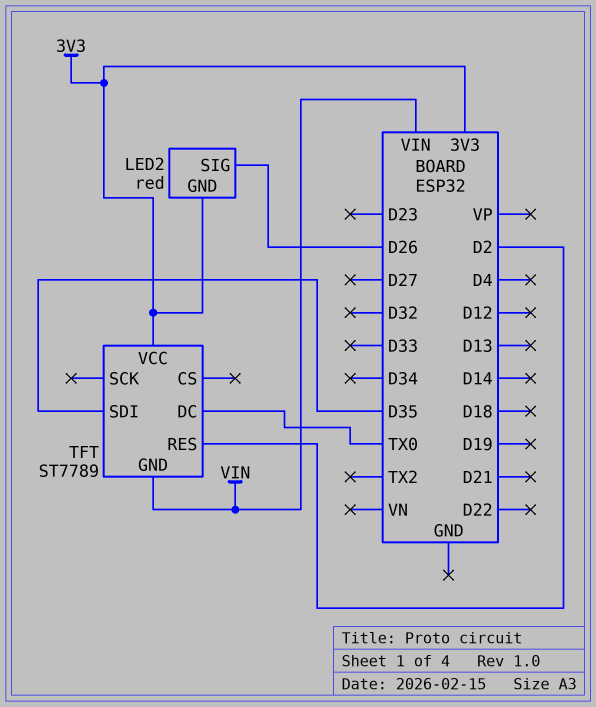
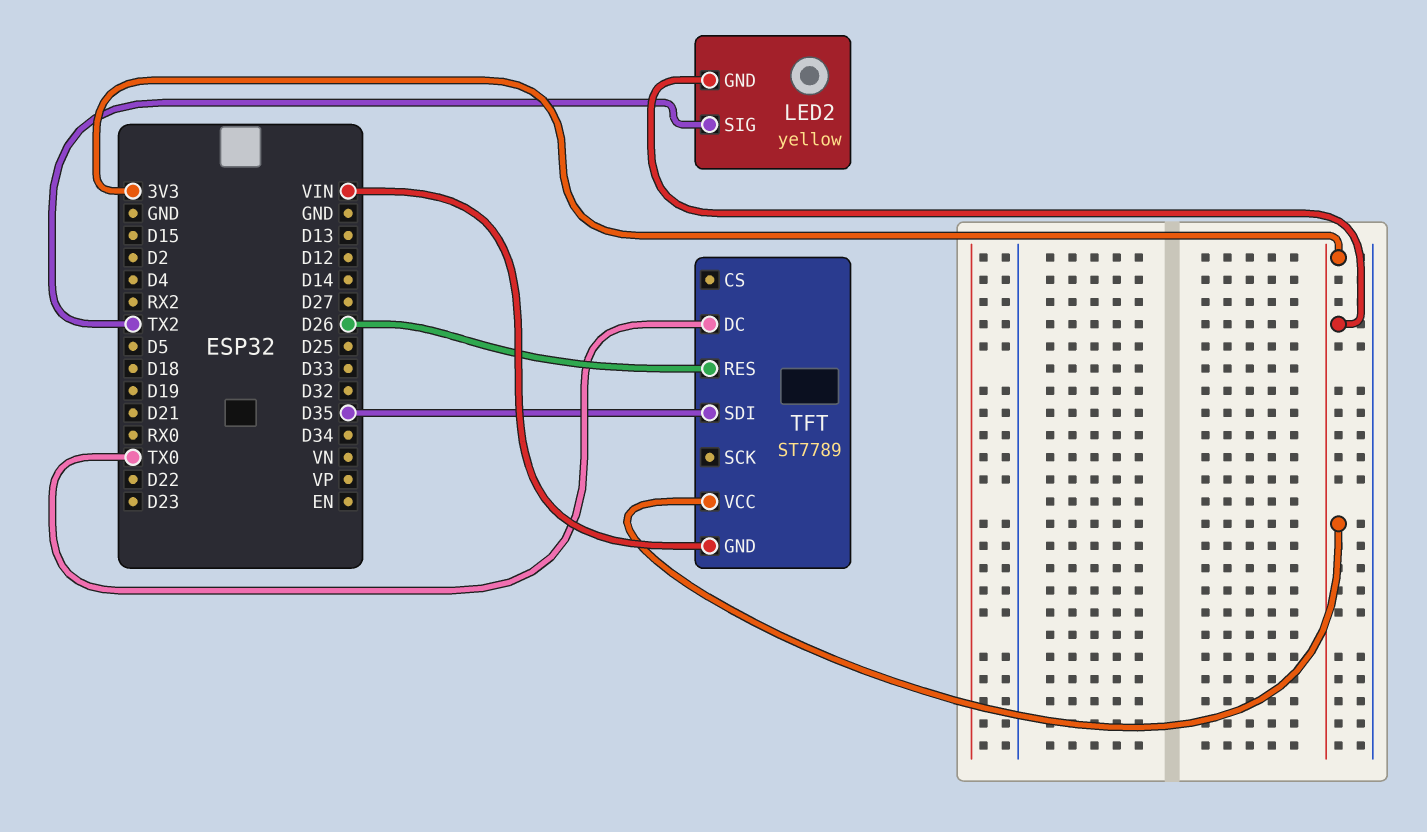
LED2: red -> yellow
LED2 pin SIG: D26 -> TX2
TFT pin RES: D2 -> D26

